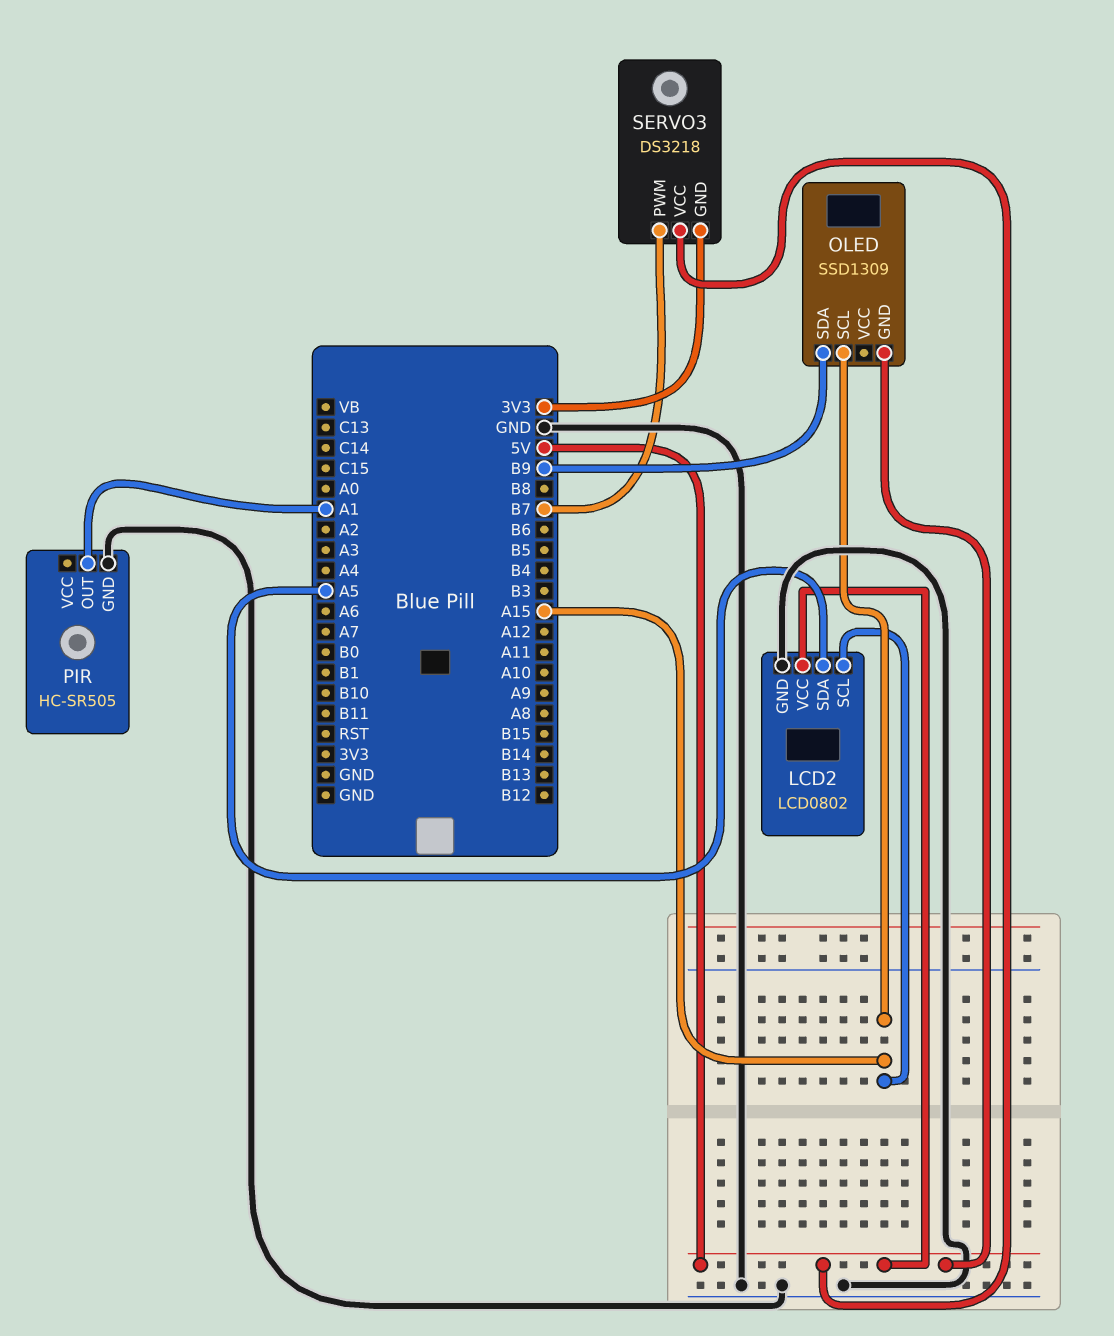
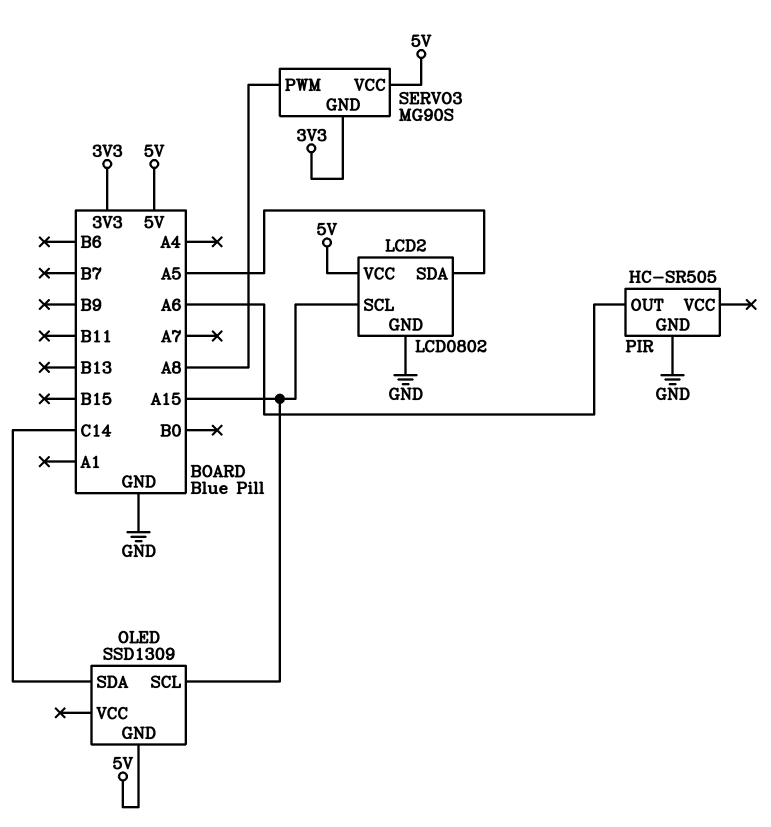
OLED pin SDA: B9 -> C14
PIR pin OUT: A1 -> A6
SERVO3: DS3218 -> MG90S
SERVO3 pin PWM: B7 -> A8

